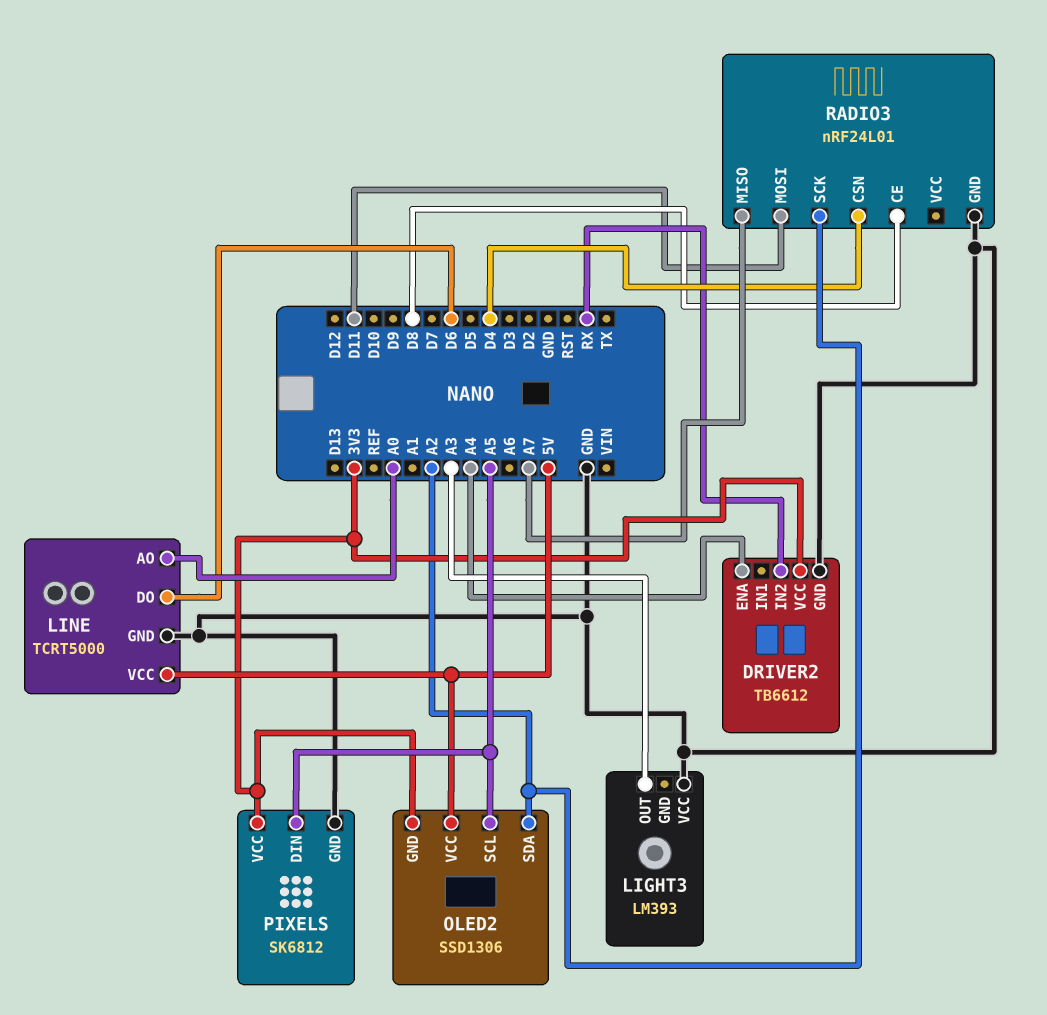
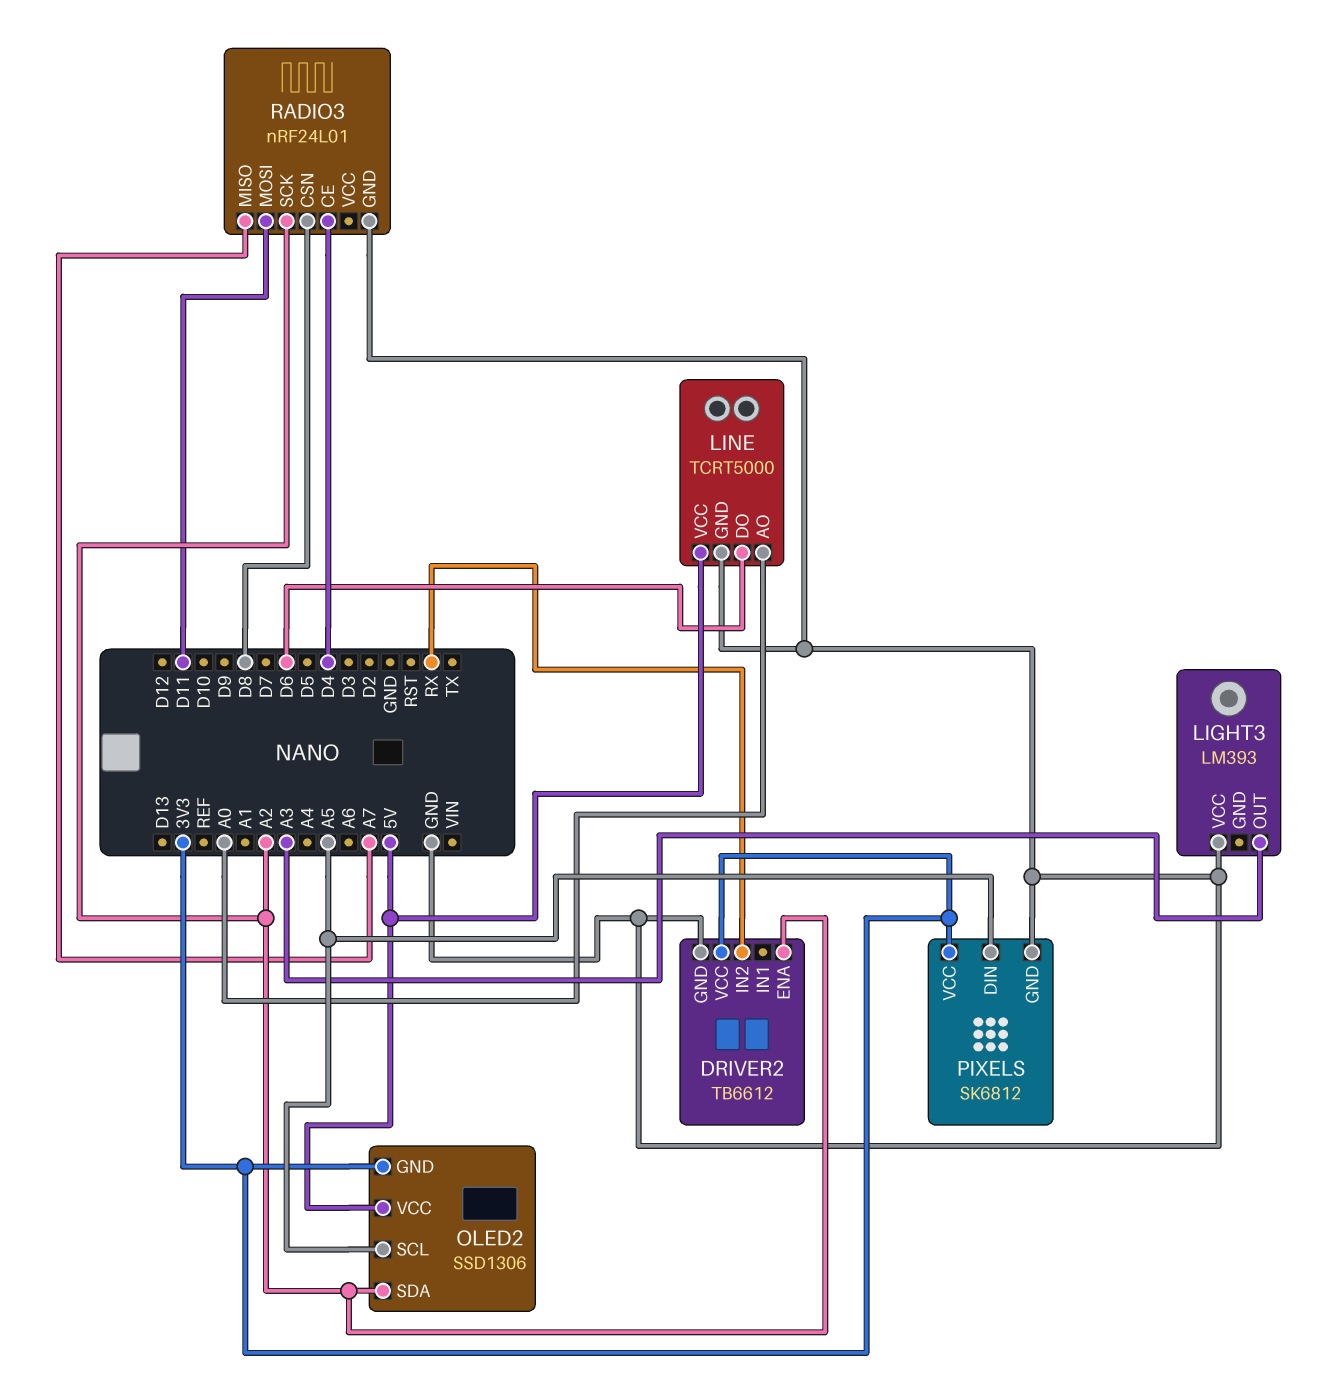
DRIVER2 pin ENA: A4 -> A2
RADIO3 pin CE: D8 -> D4
RADIO3 pin CSN: D4 -> D8

